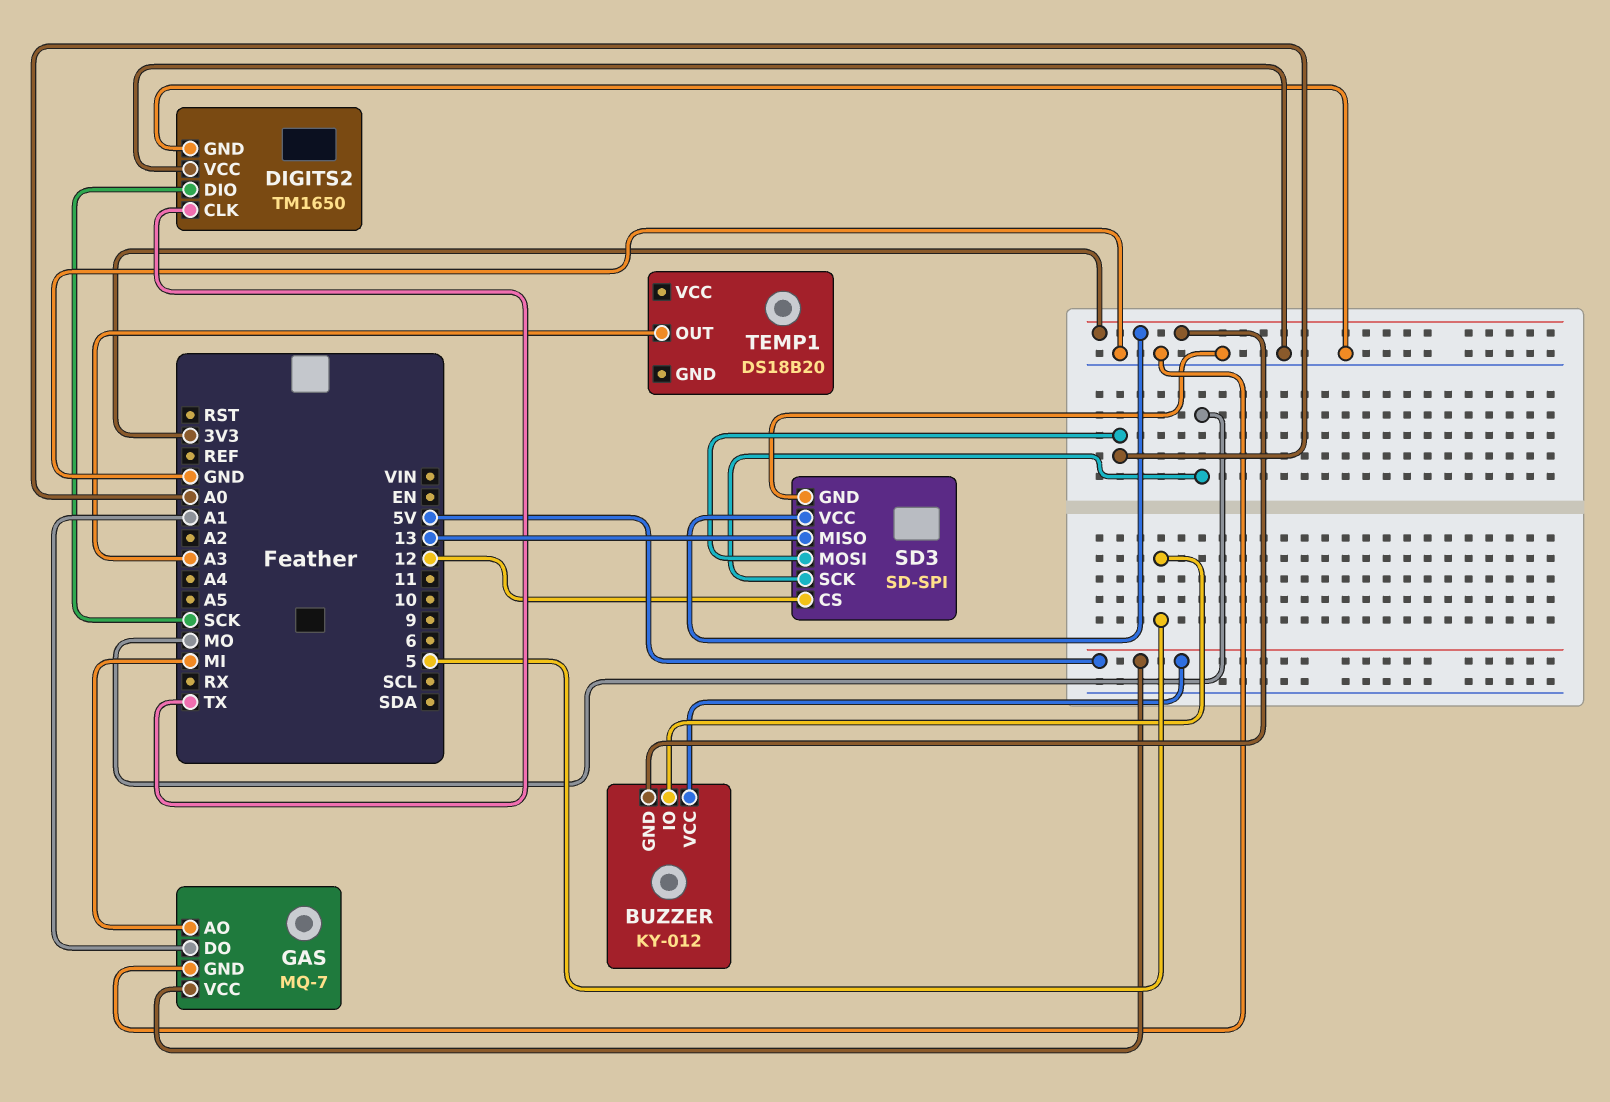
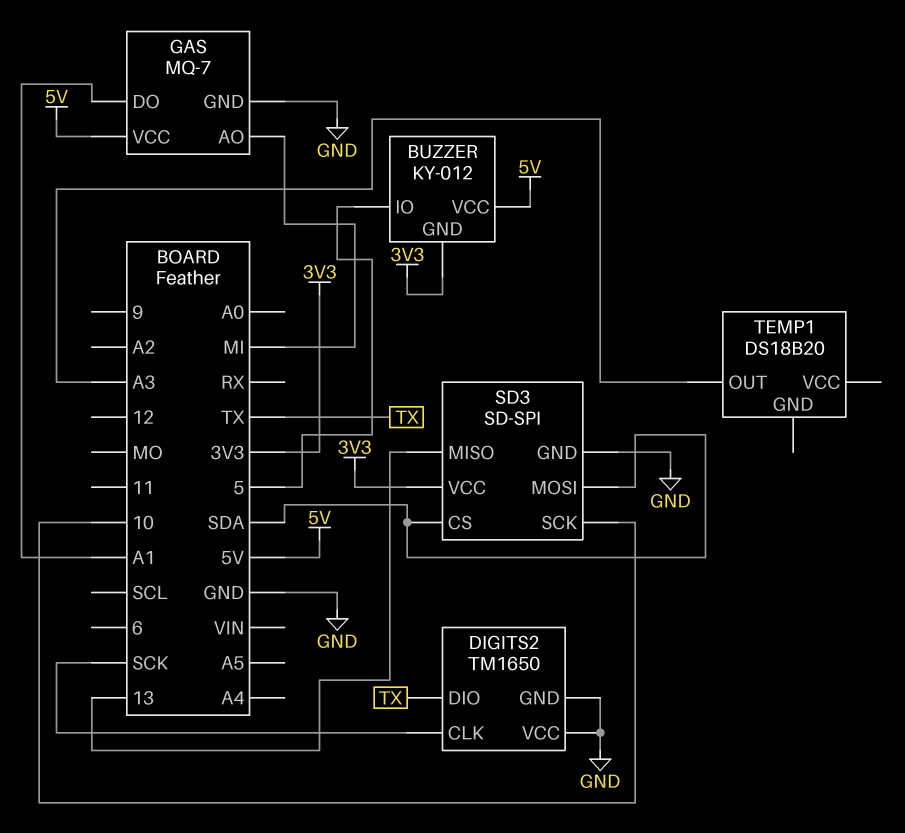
DIGITS2 pin CLK: TX -> SCK
DIGITS2 pin DIO: SCK -> TX
SD3 pin CS: 12 -> SDA
SD3 pin MOSI: A0 -> SDA
SD3 pin SCK: MO -> 10

